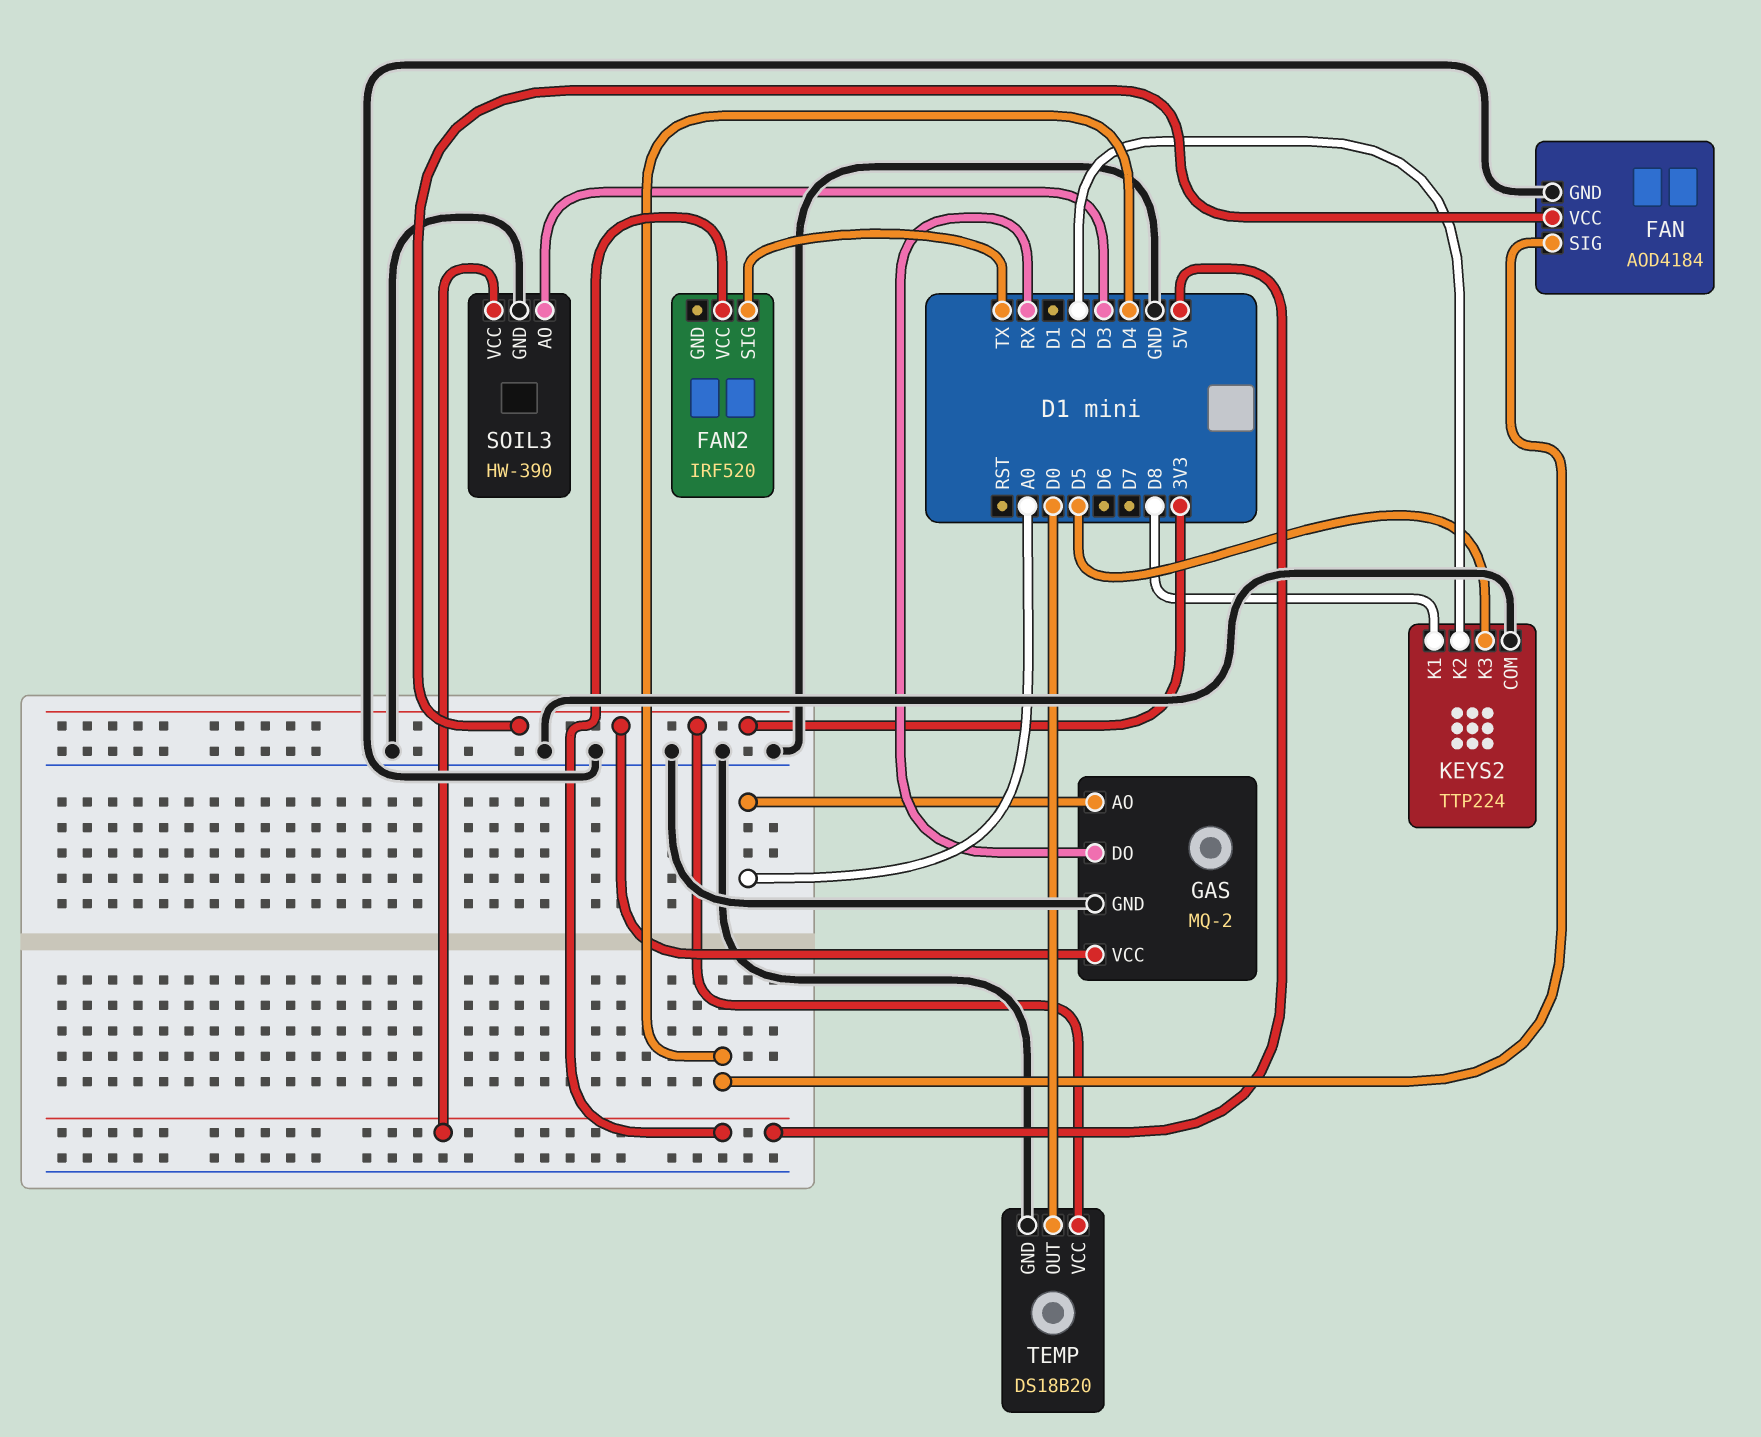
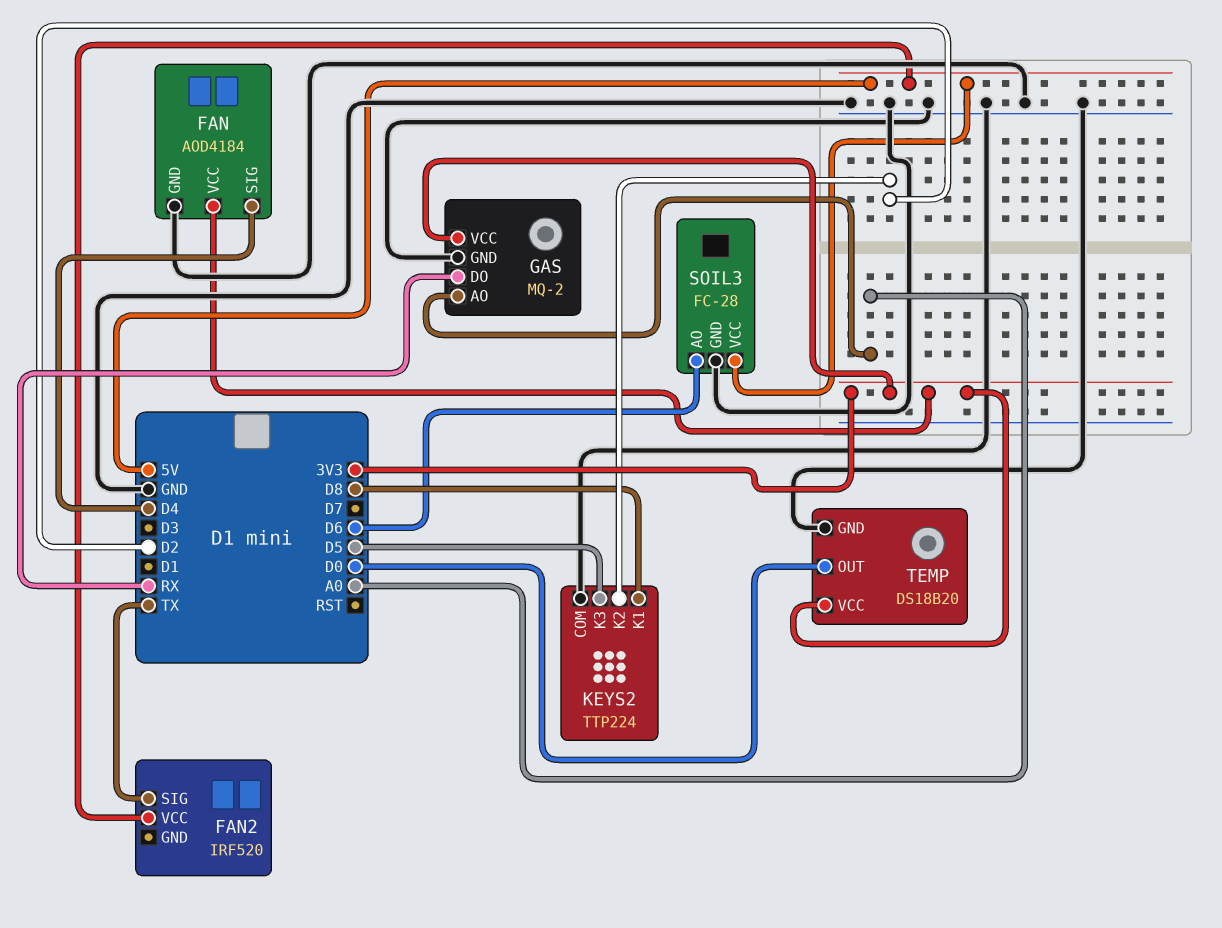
SOIL3: HW-390 -> FC-28
SOIL3 pin AO: D3 -> D6

